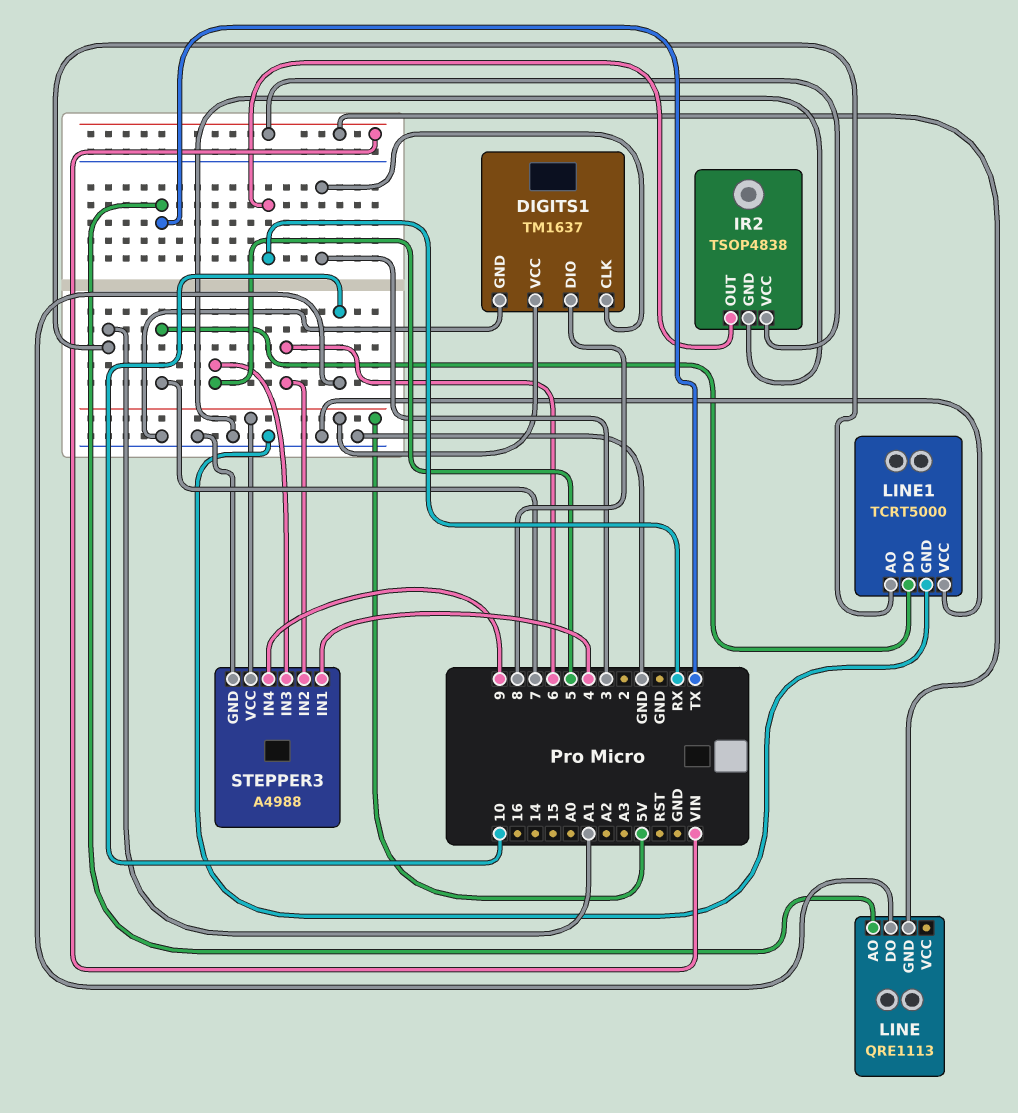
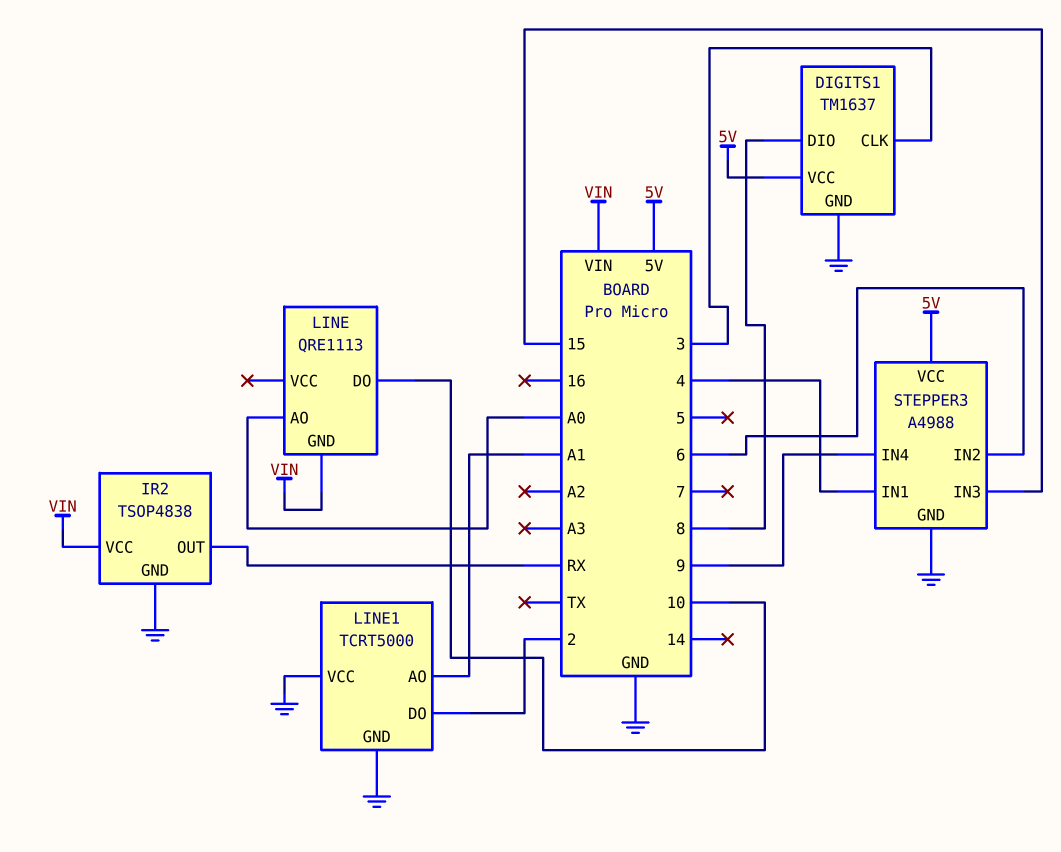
LINE pin AO: TX -> A0
LINE1 pin DO: 7 -> 2
STEPPER3 pin IN3: 5 -> 15

